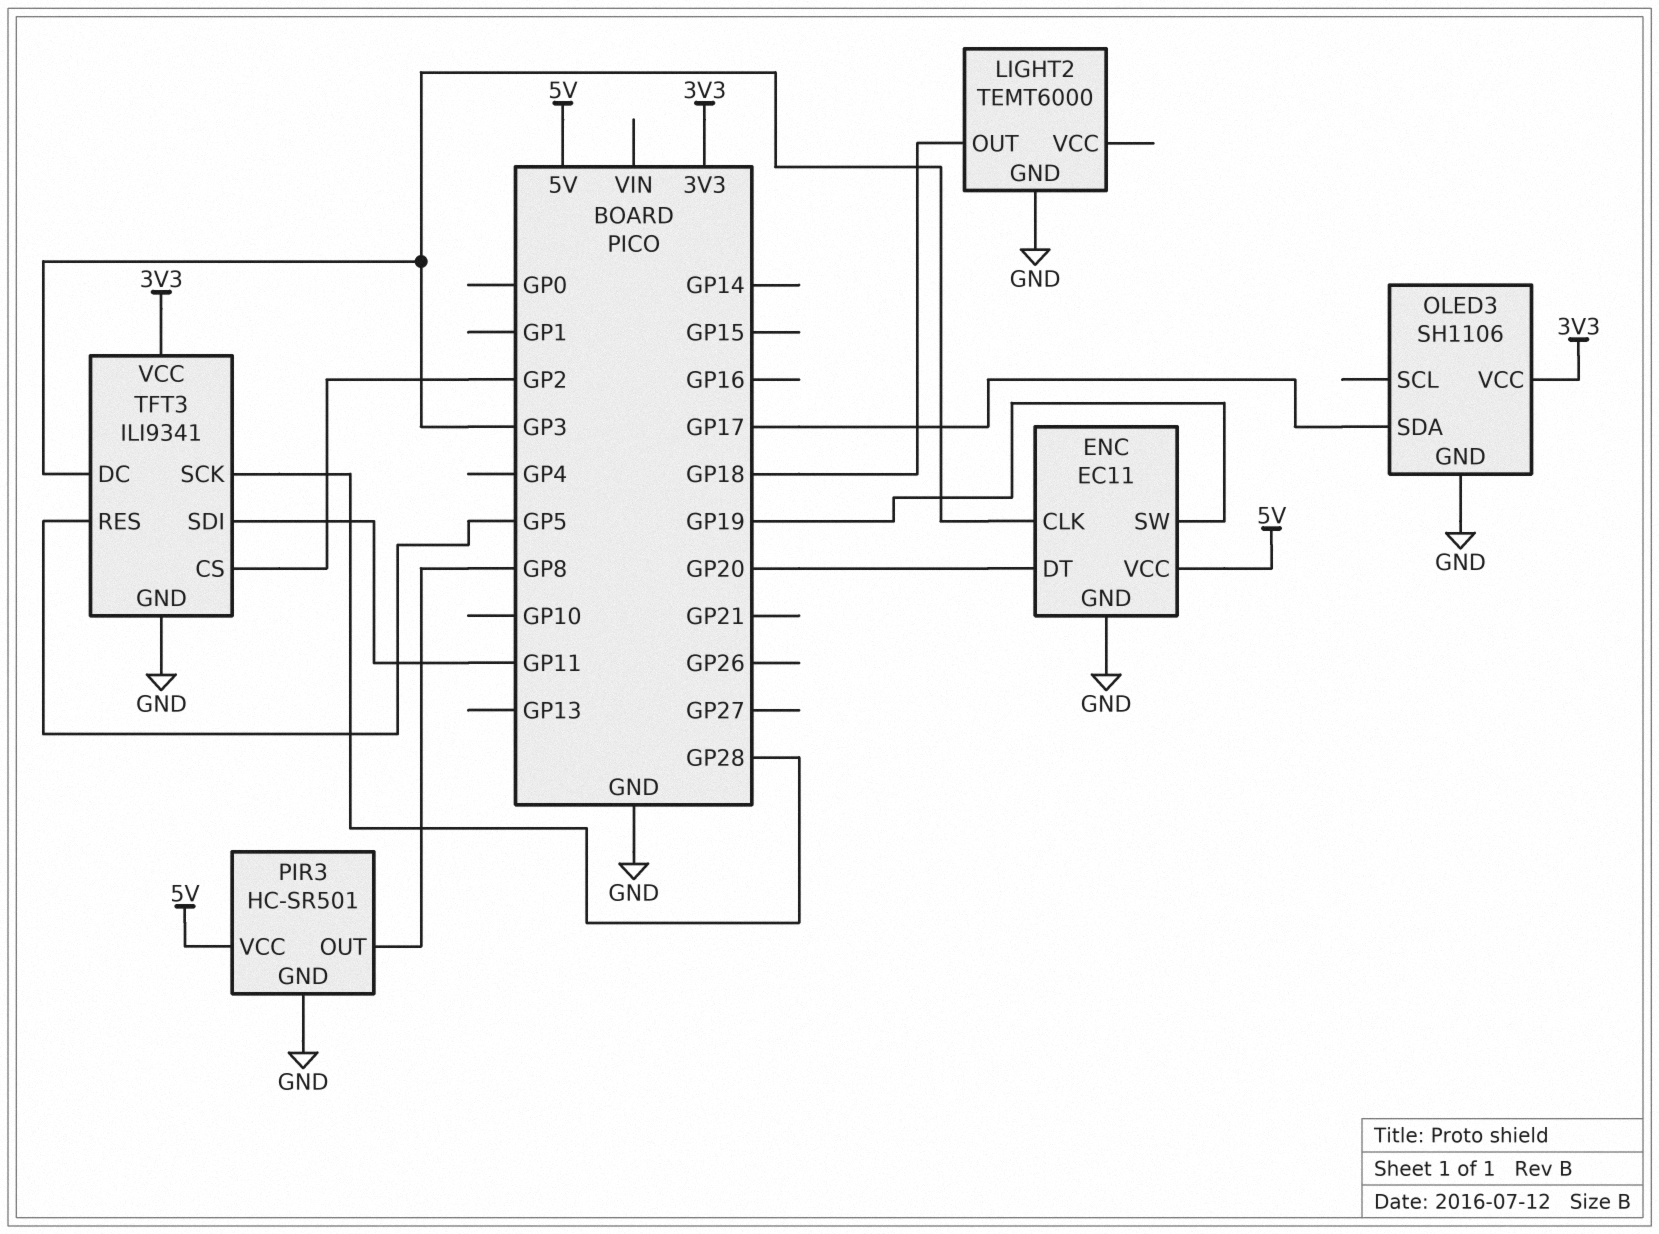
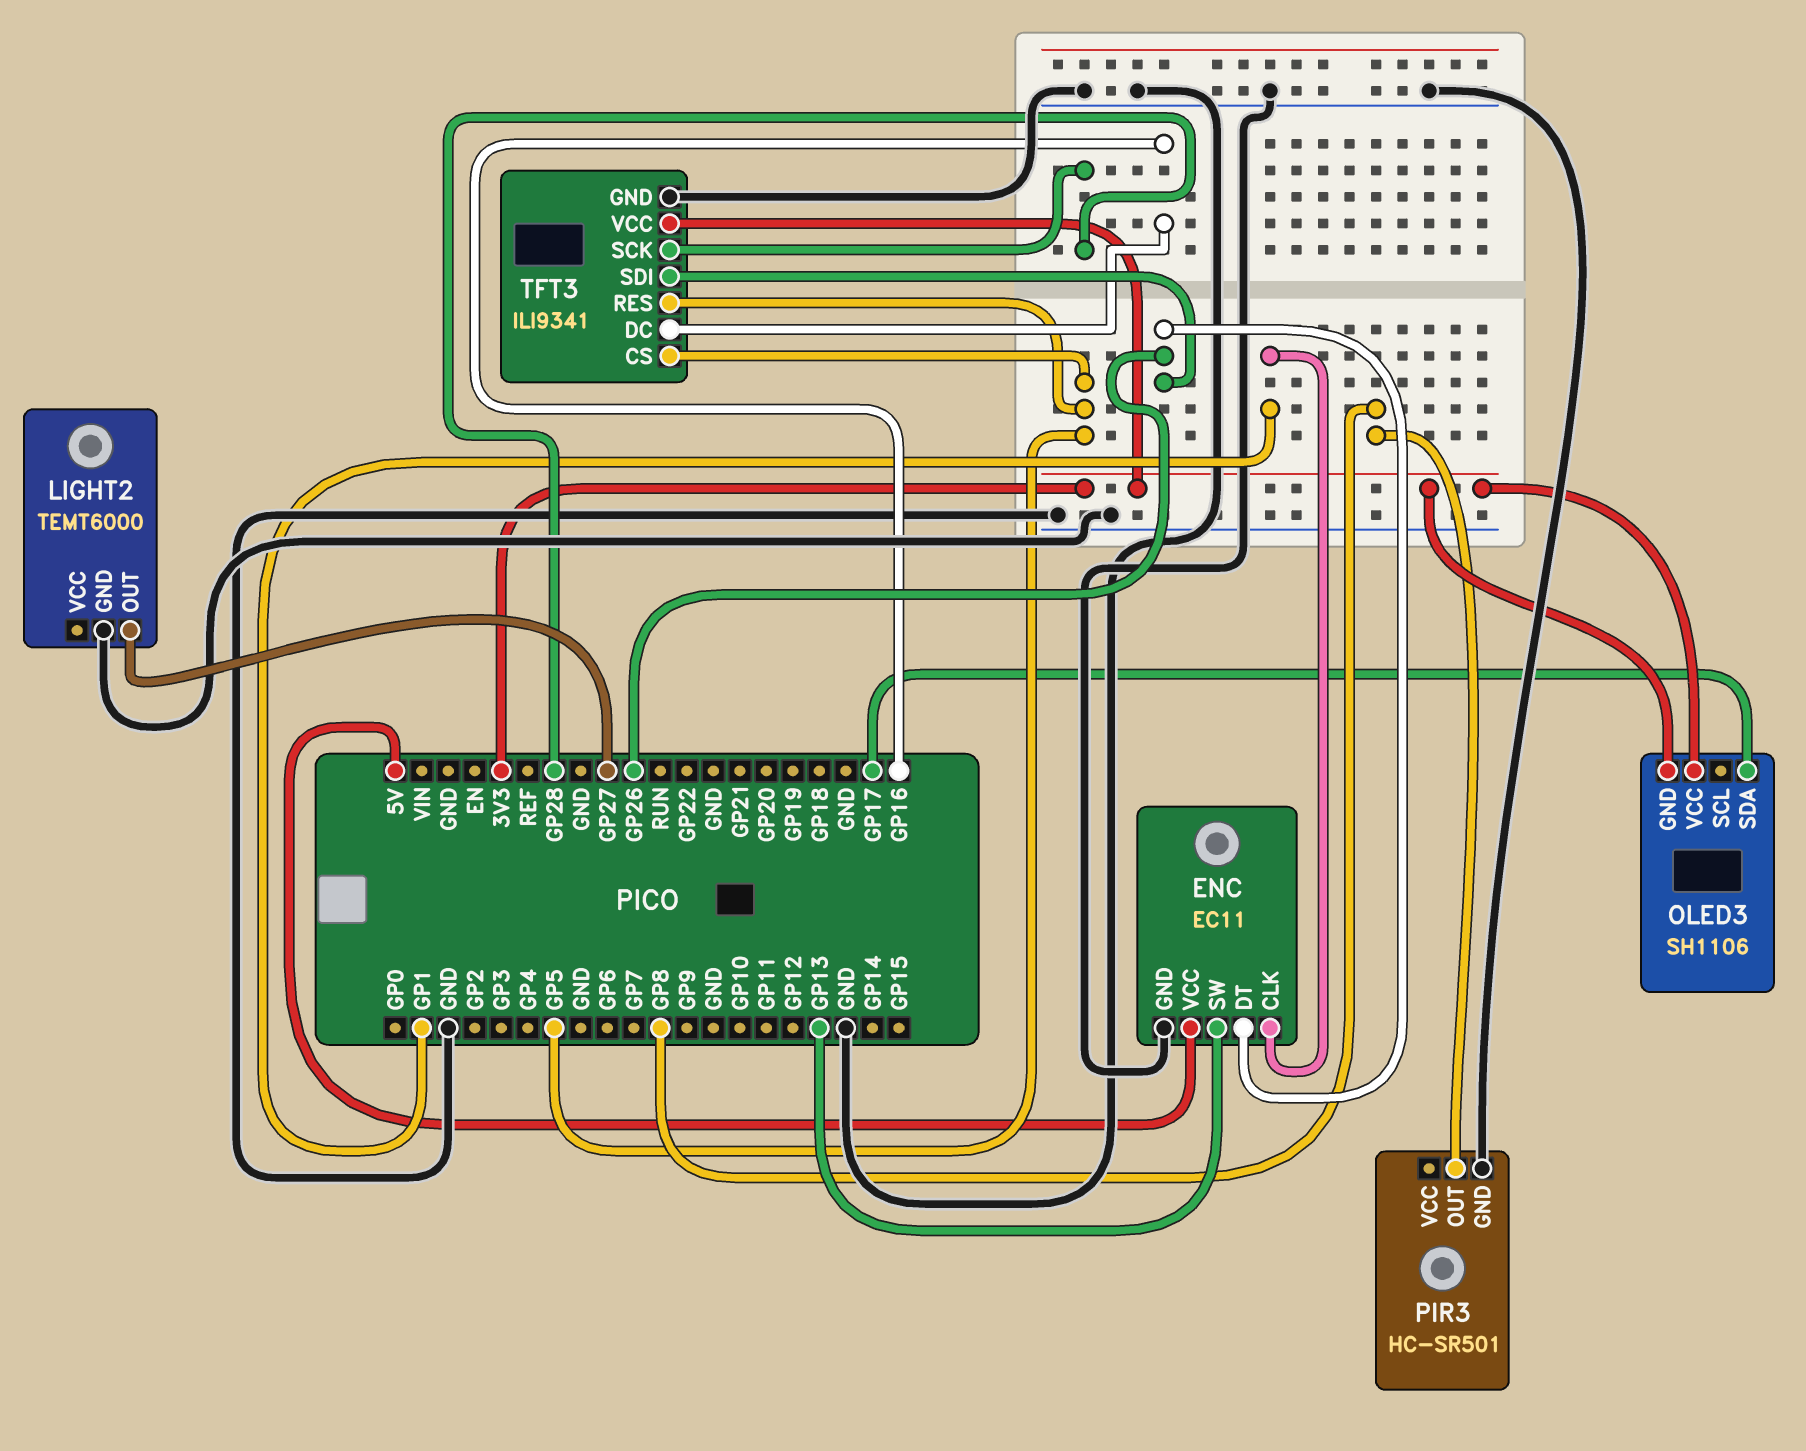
ENC pin CLK: GP3 -> GP1
ENC pin DT: GP20 -> GP26
ENC pin SW: GP19 -> GP13
LIGHT2 pin OUT: GP18 -> GP27
OLED3 pin GND: GND -> 3V3
PIR3 pin VCC: 5V -> none
TFT3 pin CS: GP2 -> GP5
TFT3 pin DC: GP3 -> GP16
TFT3 pin SDI: GP11 -> GP26

